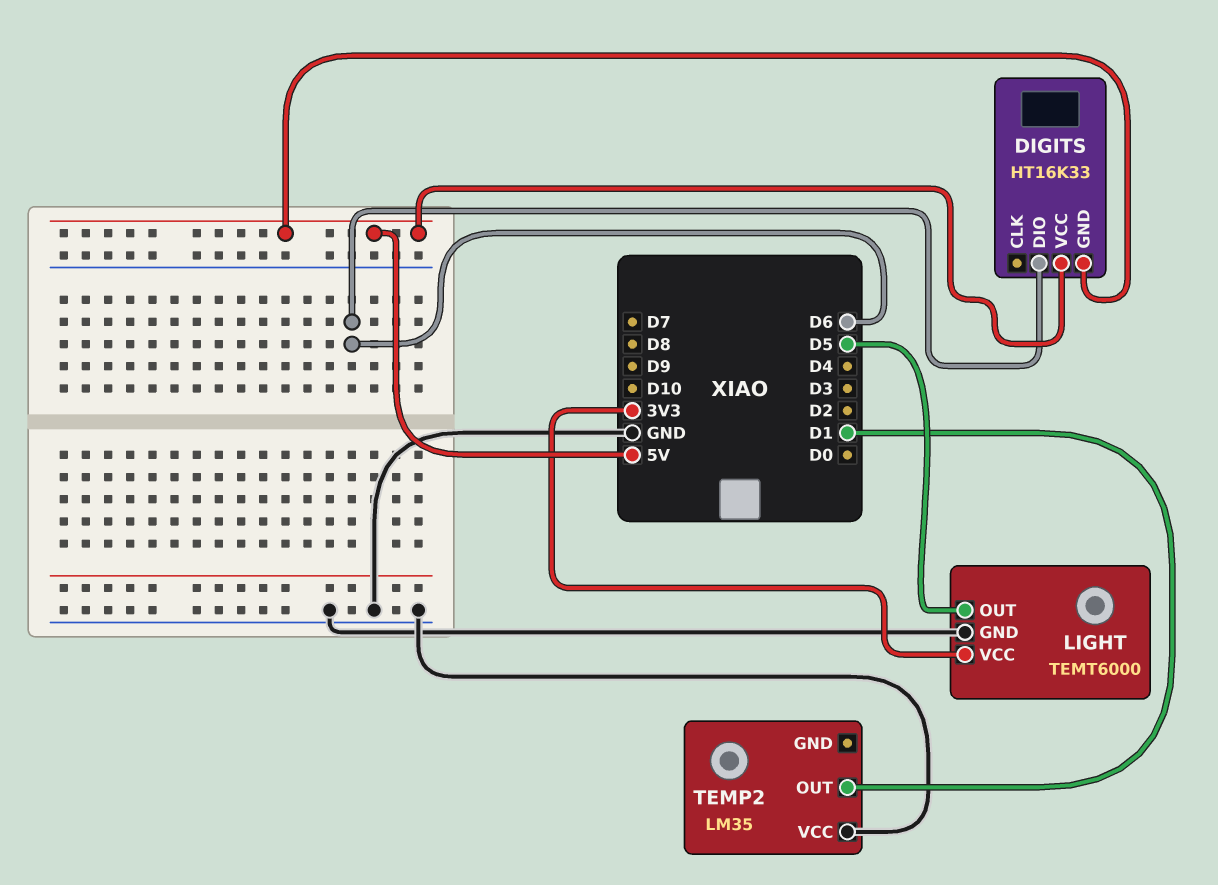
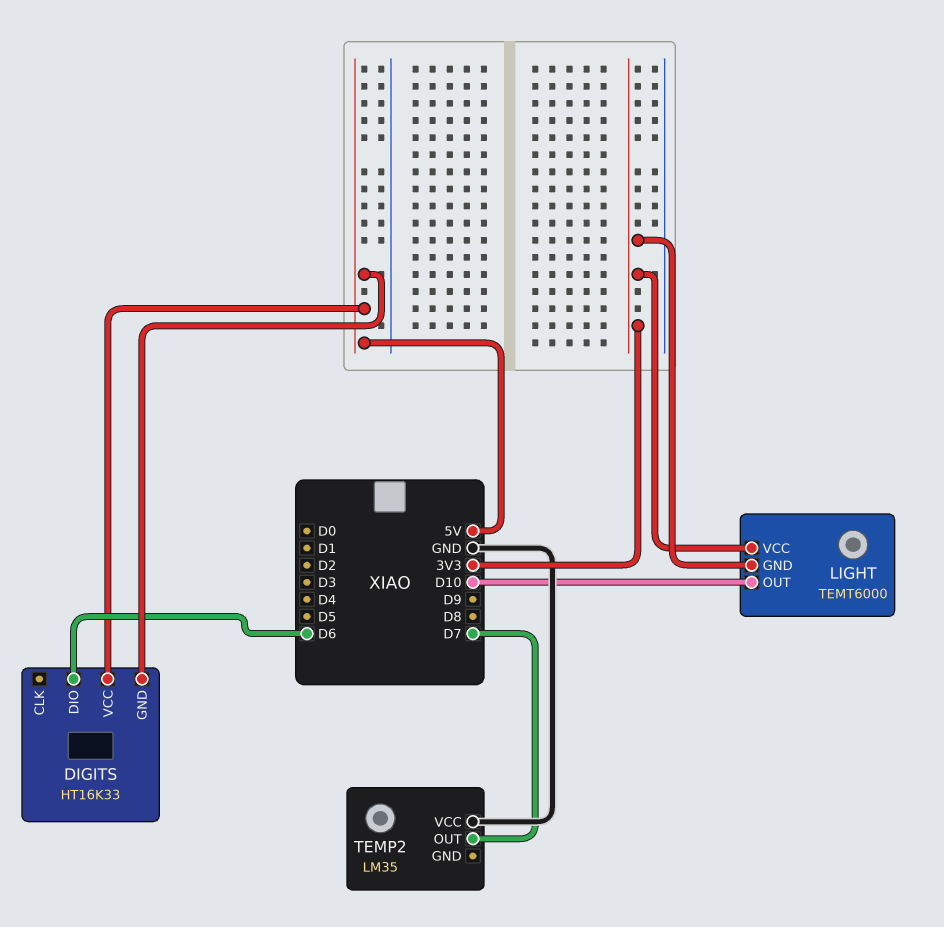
LIGHT pin GND: GND -> 3V3
LIGHT pin OUT: D5 -> D10
TEMP2 pin OUT: D1 -> D7

